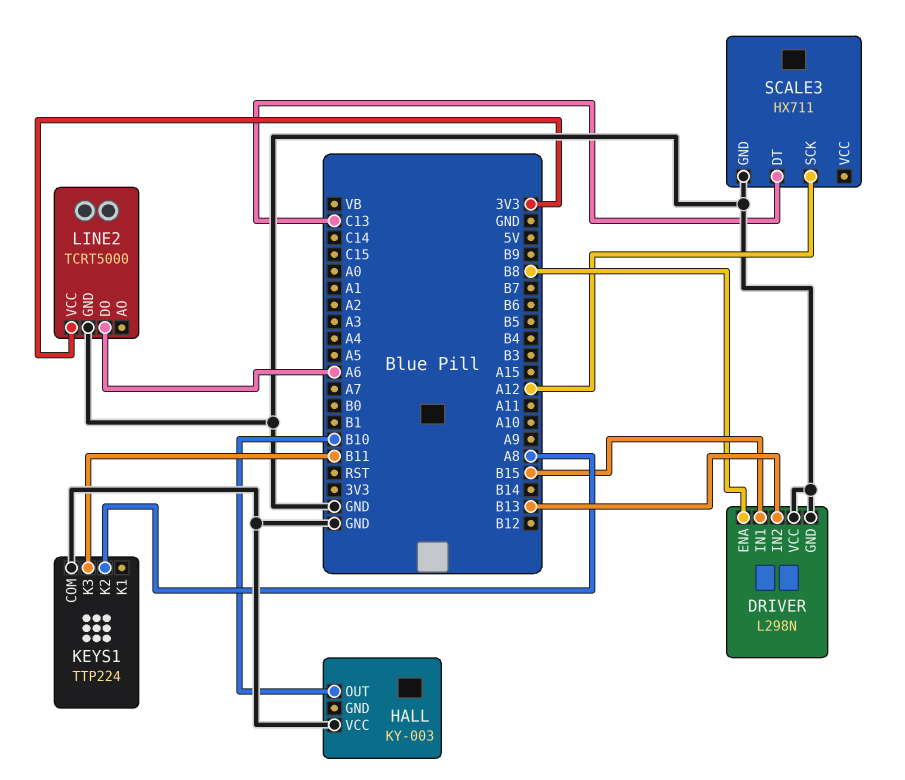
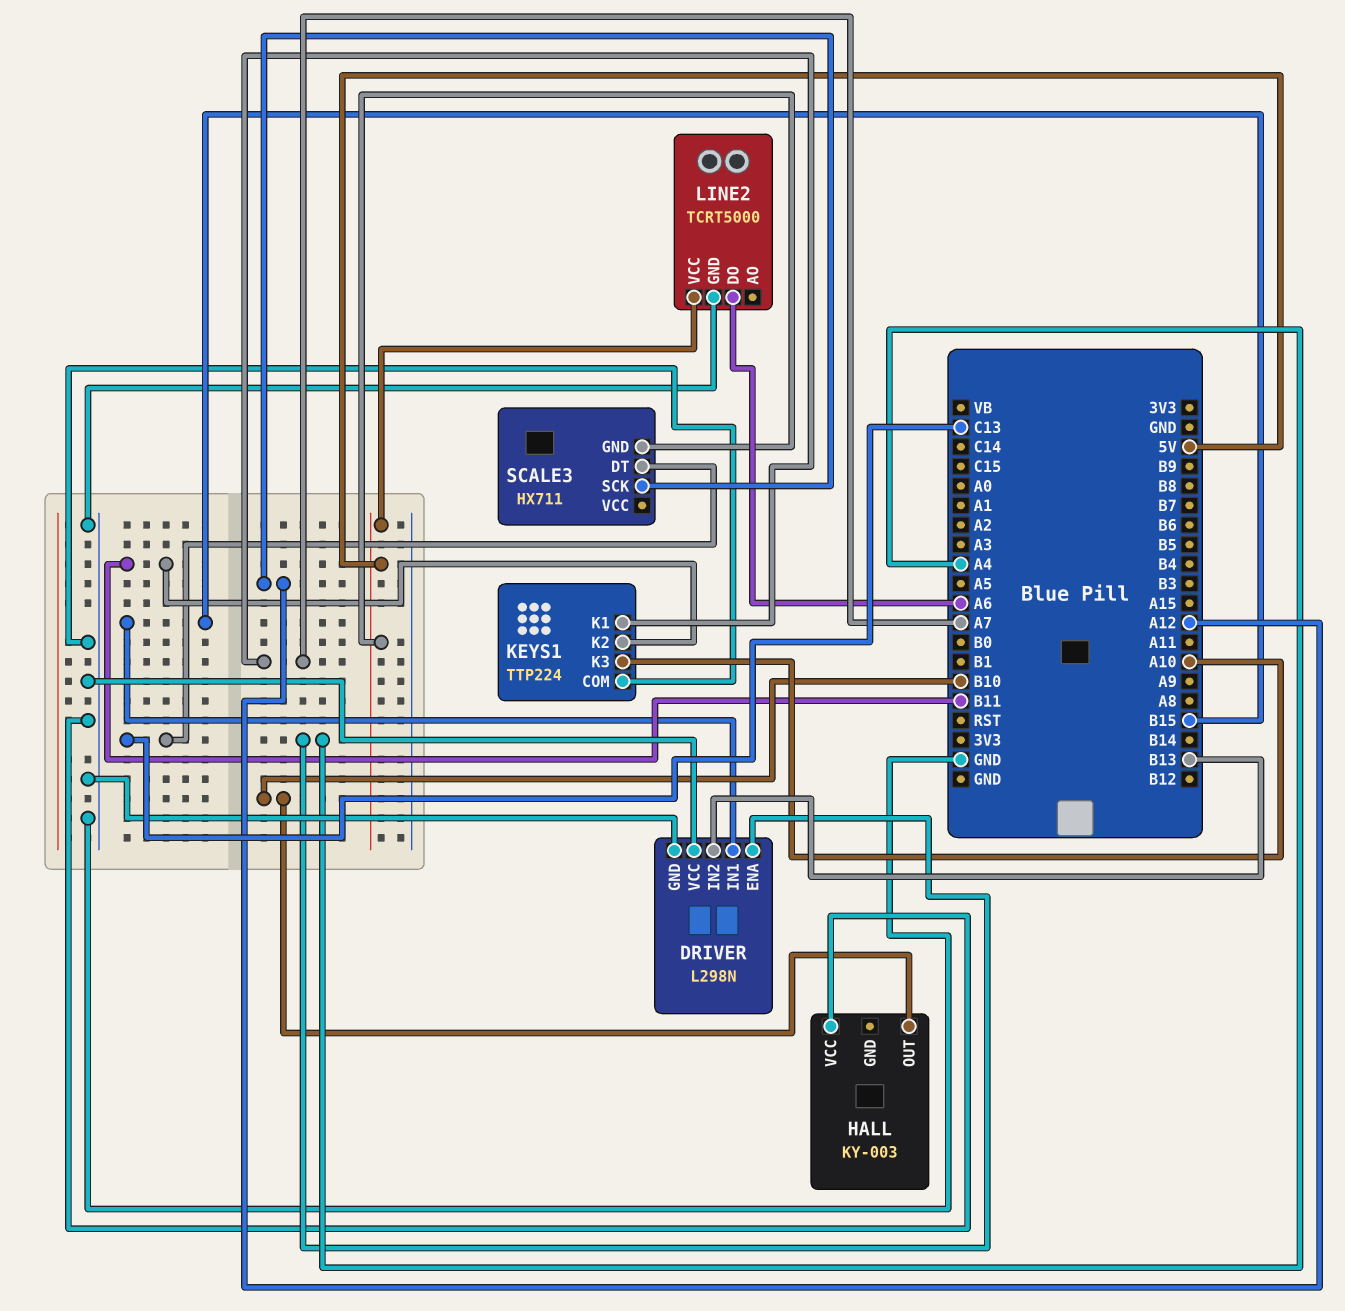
DRIVER pin ENA: B8 -> A4
KEYS1 pin K1: none -> A7
KEYS1 pin K2: A8 -> B11
KEYS1 pin K3: B11 -> A10
LINE2 pin VCC: 3V3 -> 5V
SCALE3 pin GND: GND -> 5V

